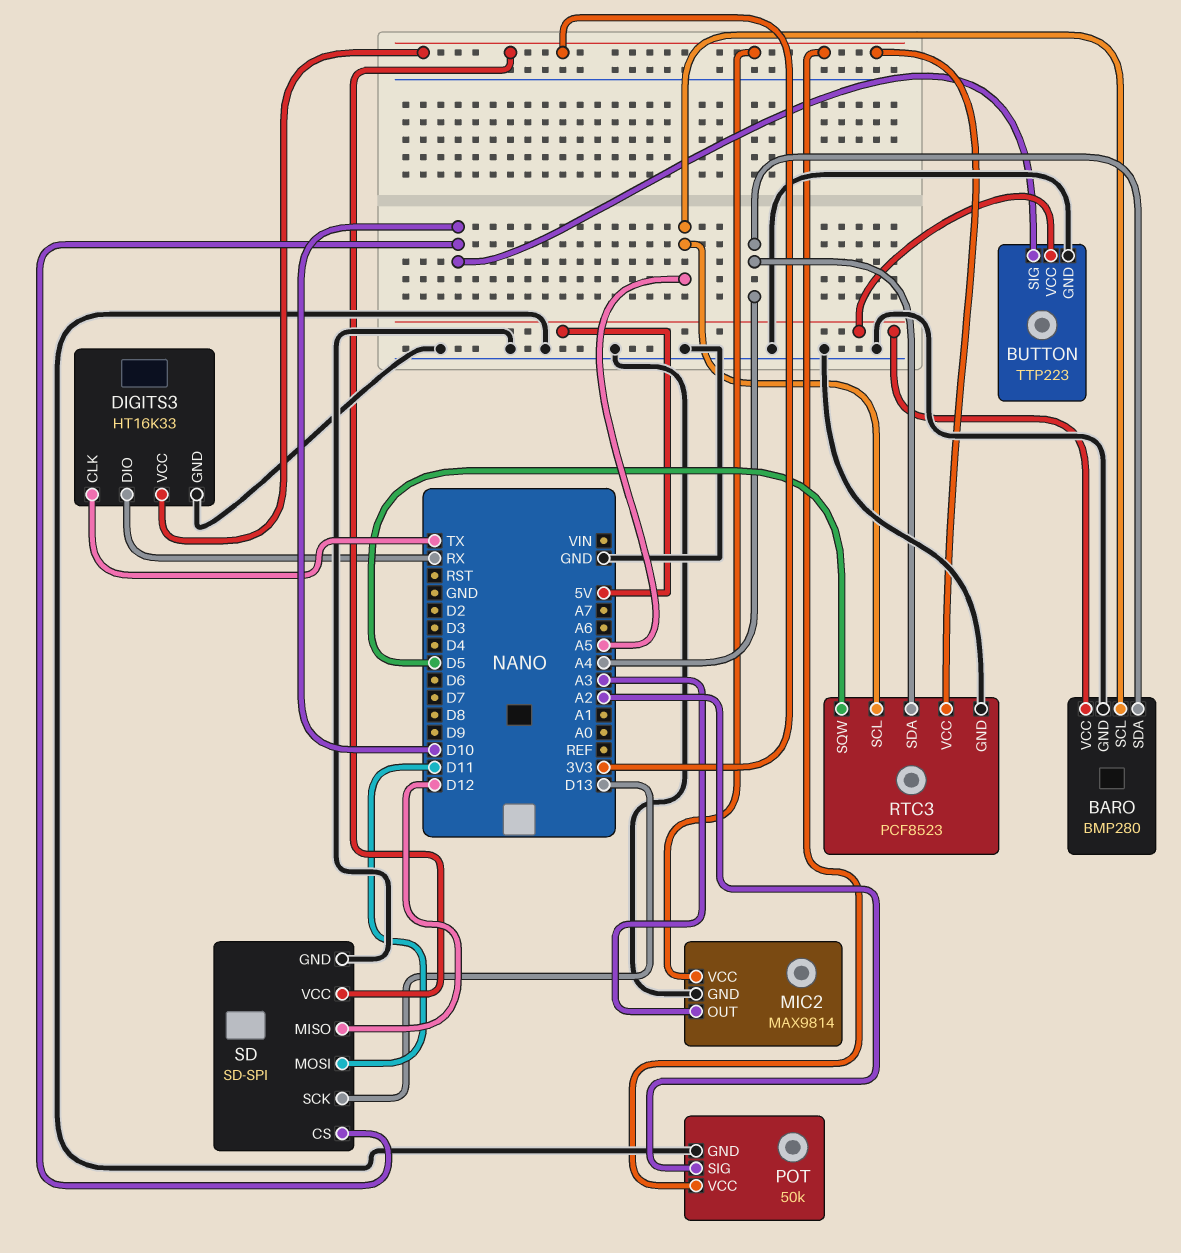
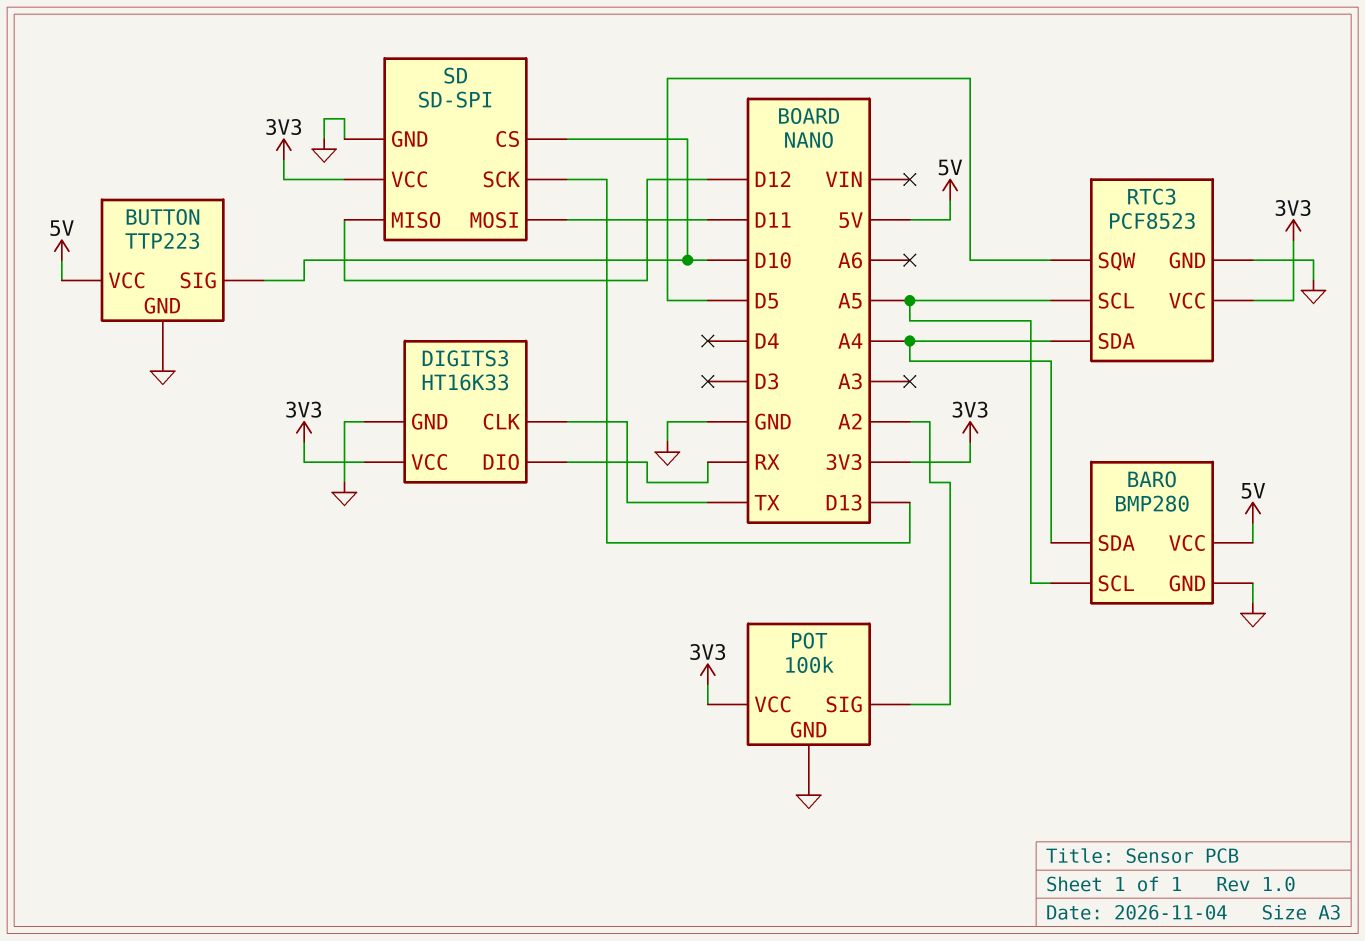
MIC2: MAX9814 -> none
MIC2 pin GND: GND -> none
MIC2 pin OUT: A3 -> none
MIC2 pin VCC: 3V3 -> none
POT: 50k -> 100k

